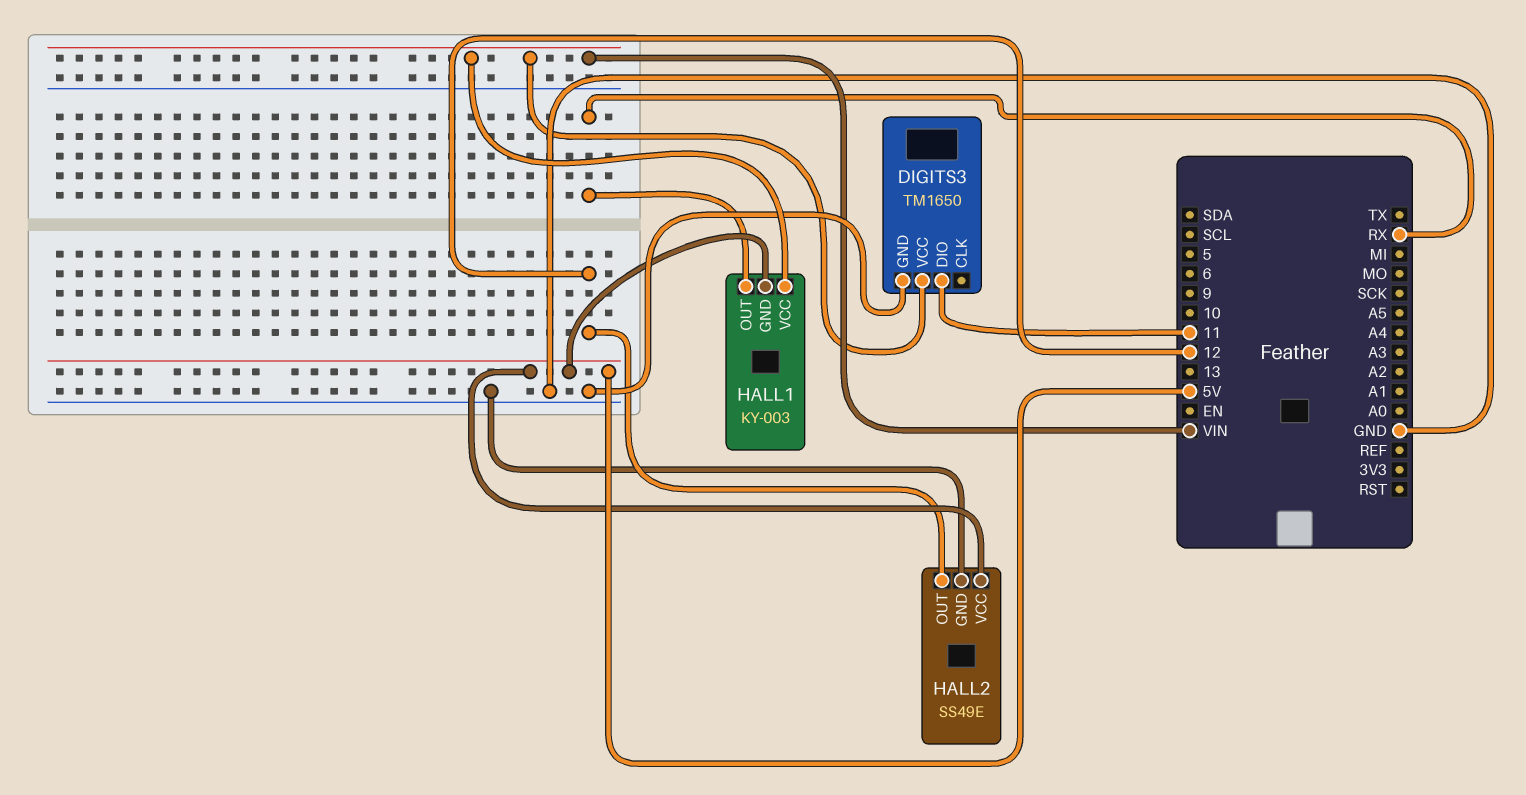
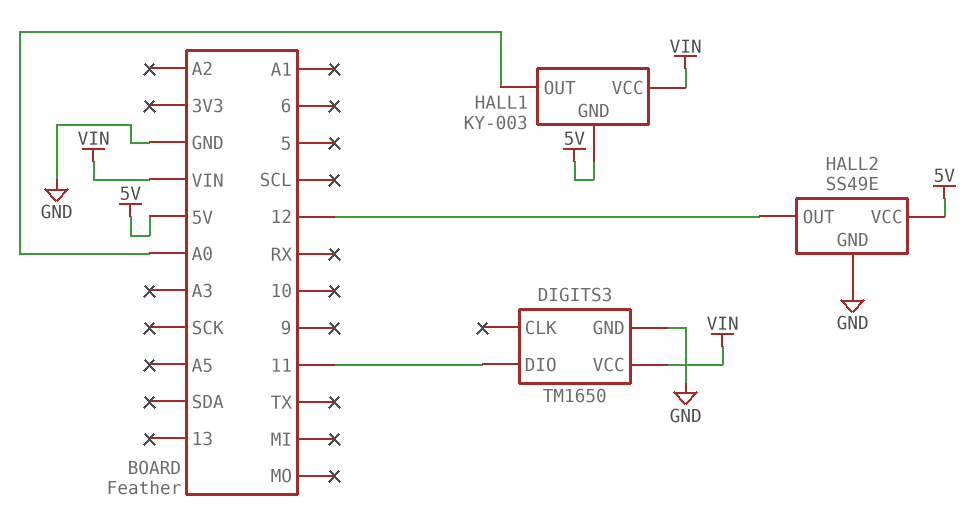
HALL1 pin OUT: RX -> A0

